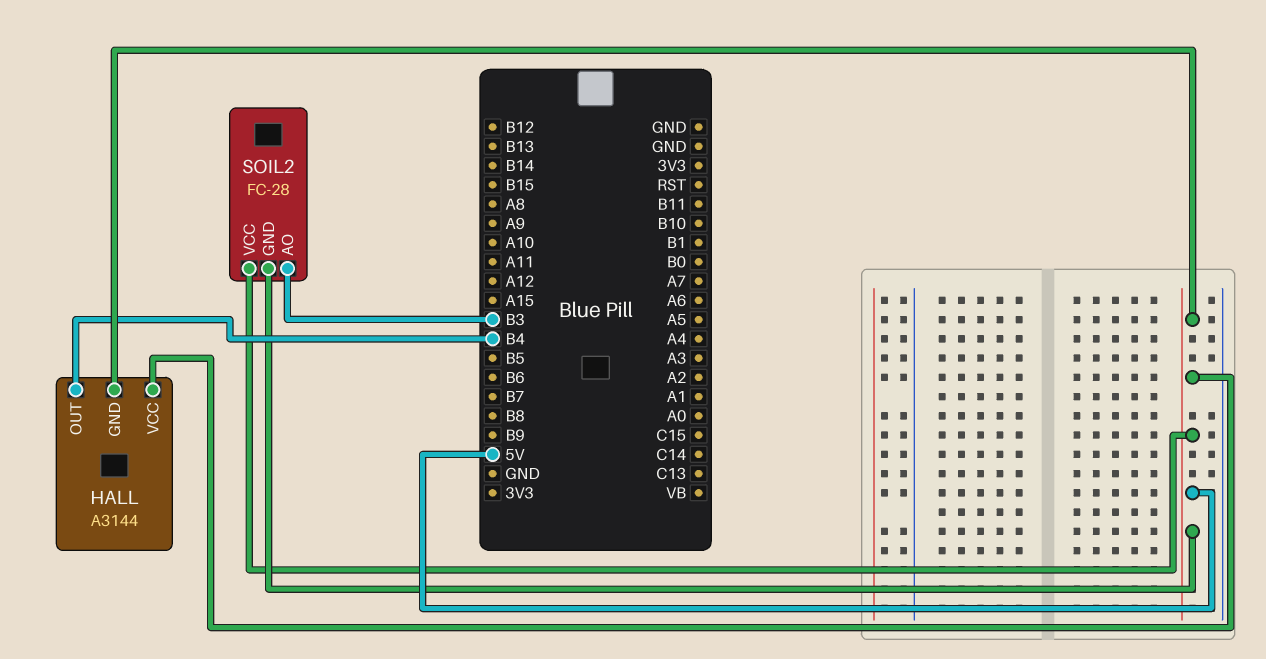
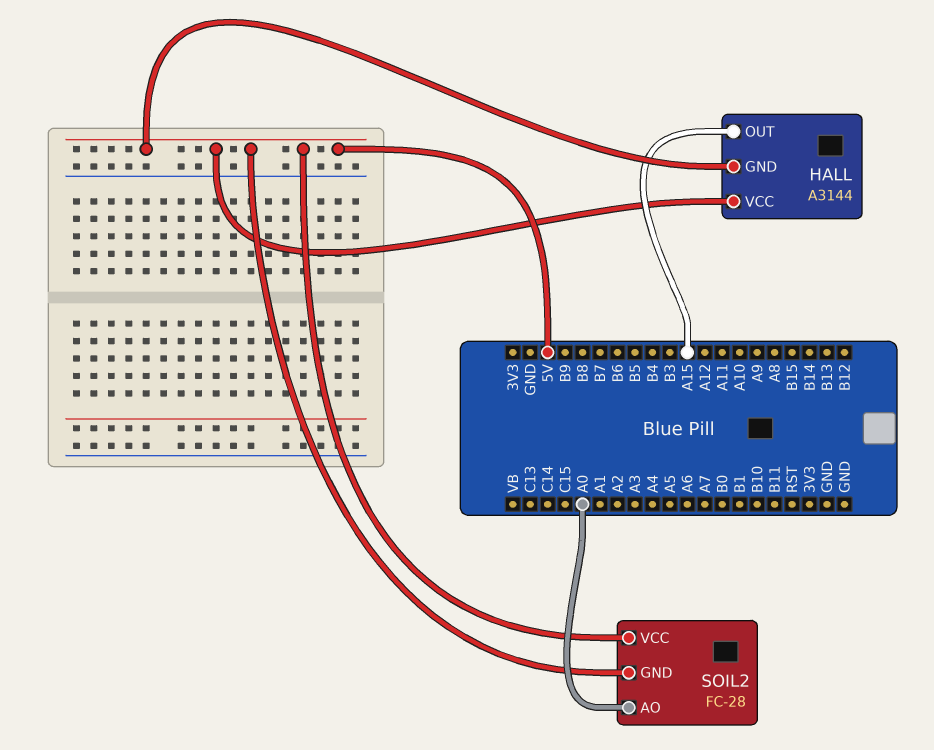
HALL pin OUT: B4 -> A15
SOIL2 pin AO: B3 -> A0

